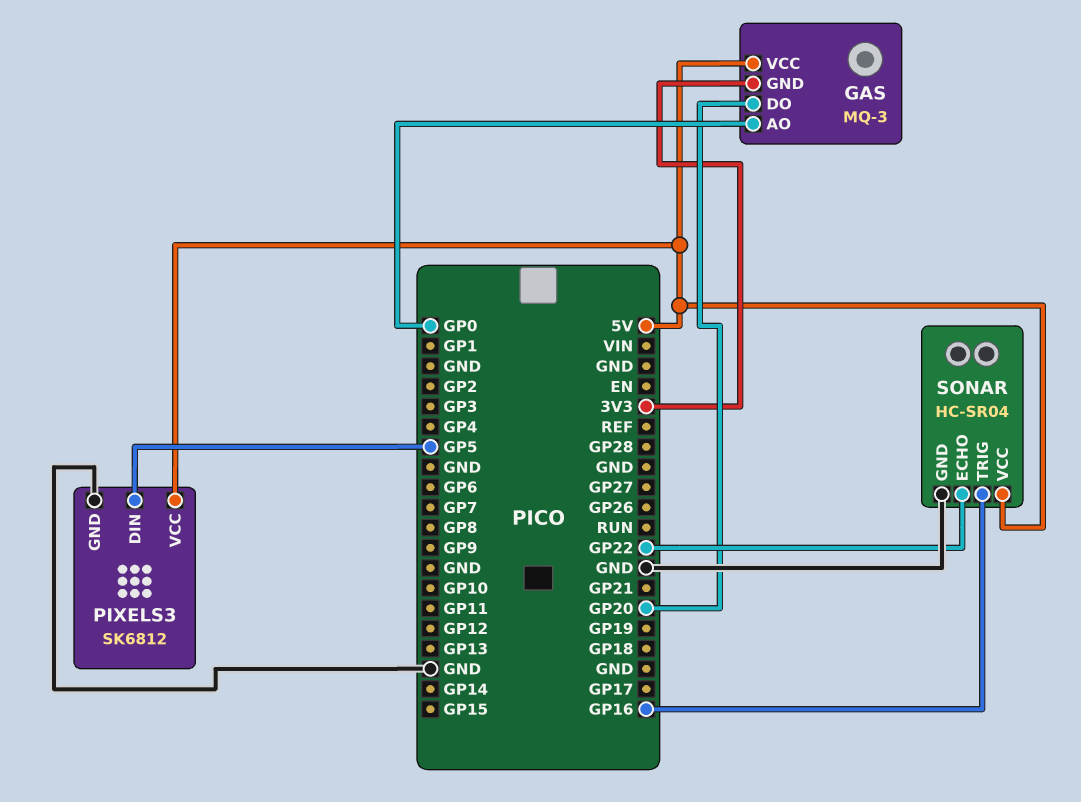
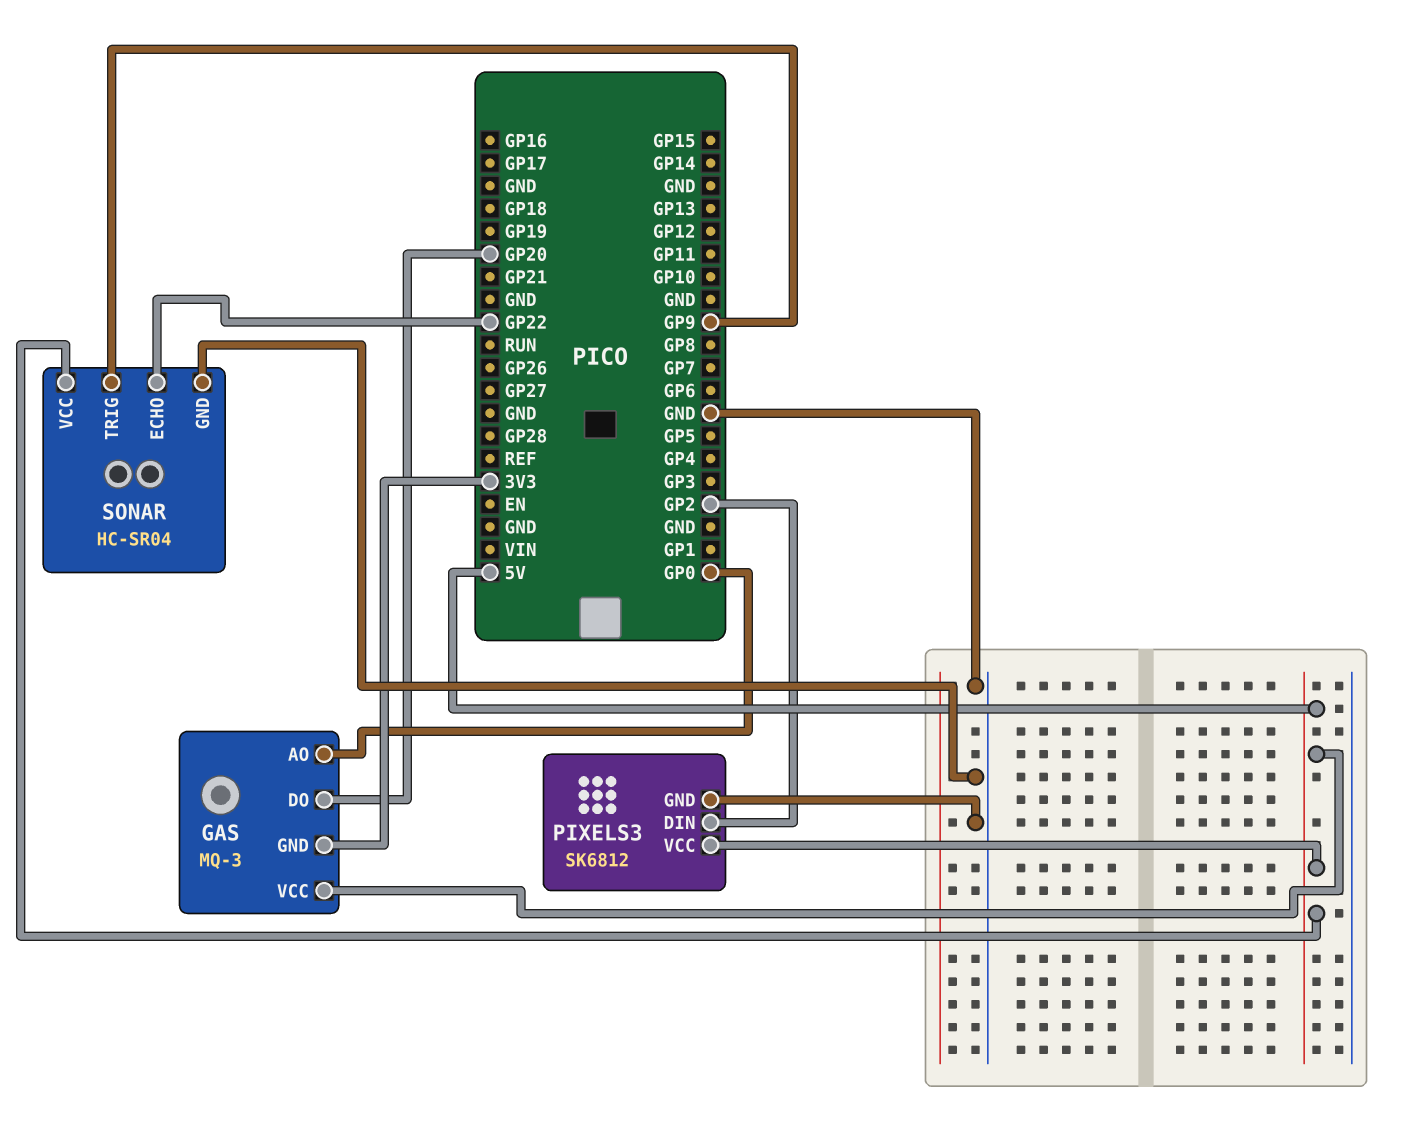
PIXELS3 pin DIN: GP5 -> GP2
SONAR pin TRIG: GP16 -> GP9

